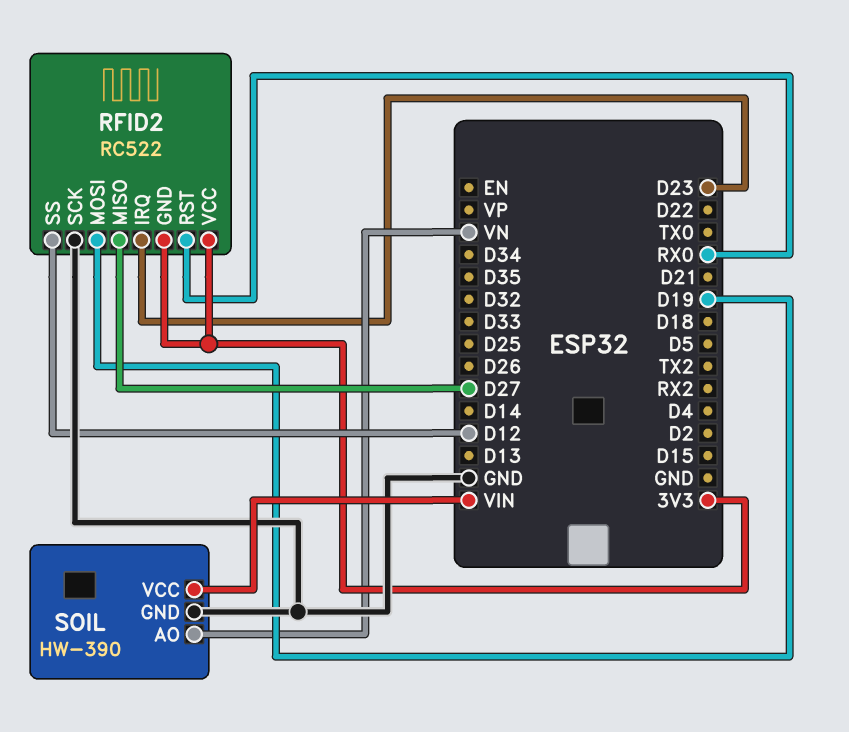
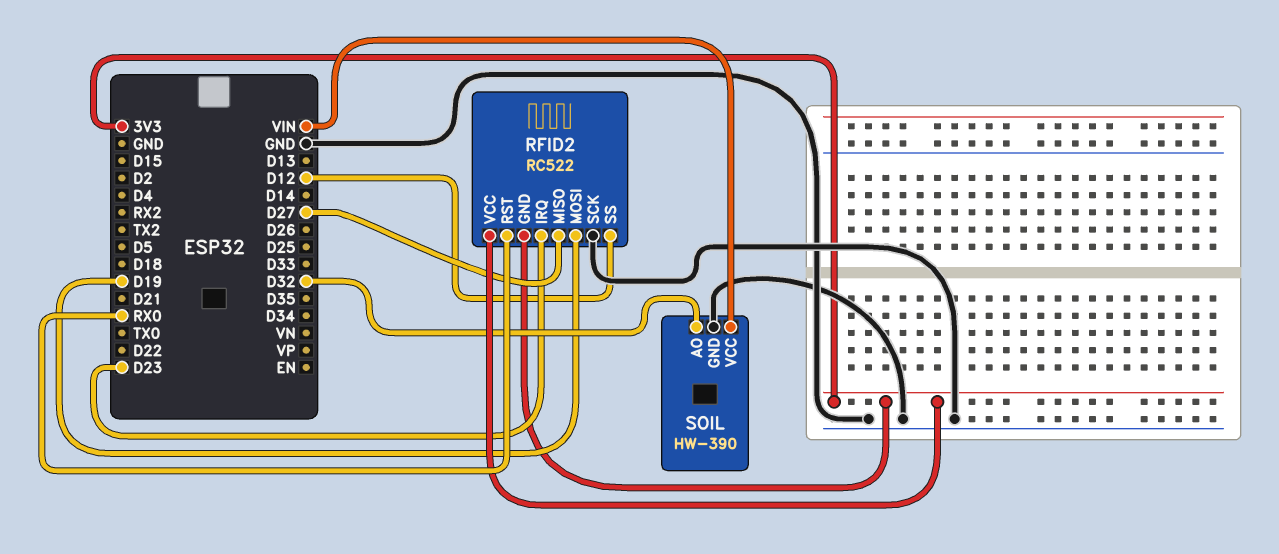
SOIL pin AO: VN -> D32

